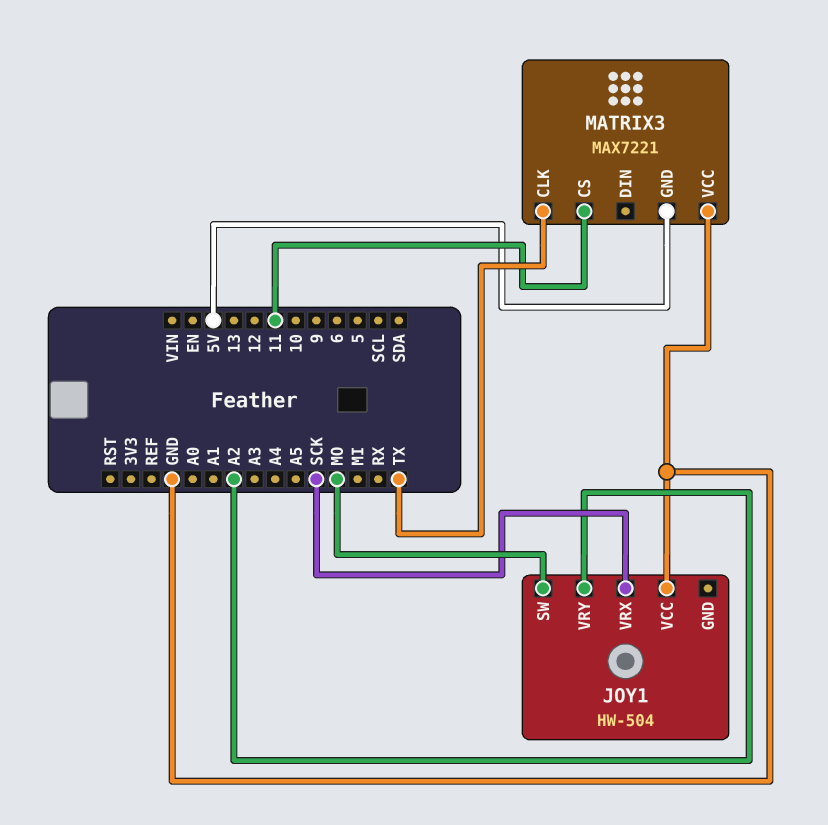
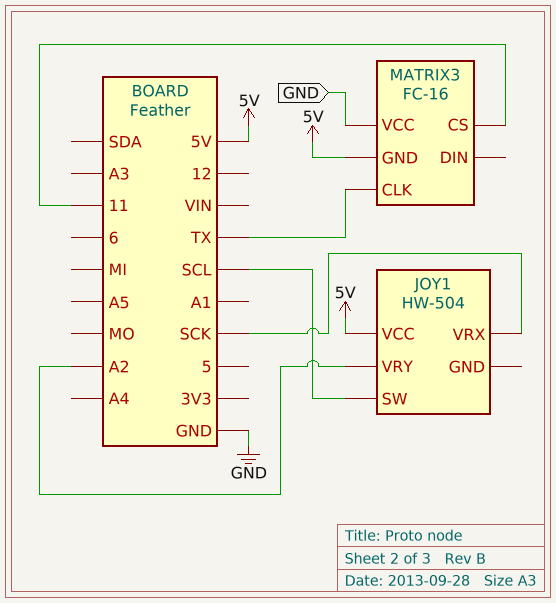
JOY1 pin SW: MO -> SCL
JOY1 pin VCC: GND -> 5V
MATRIX3: MAX7221 -> FC-16

